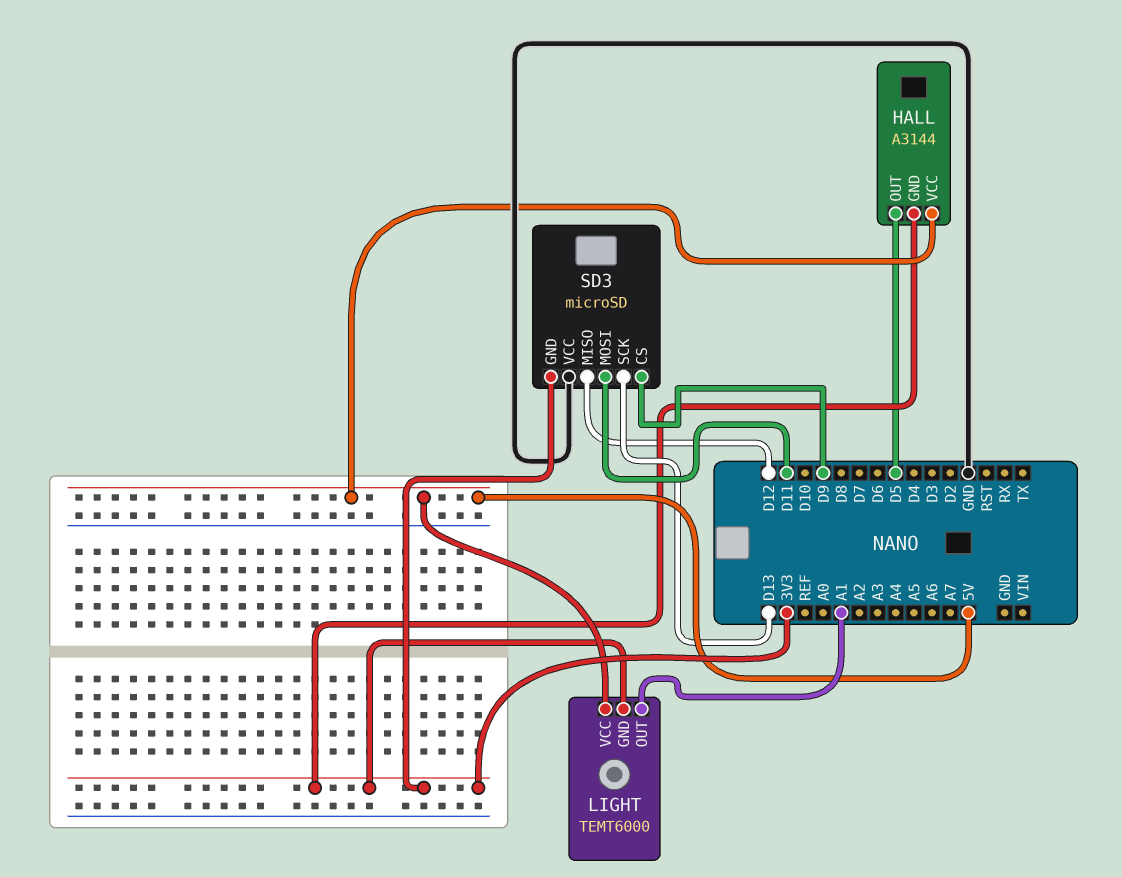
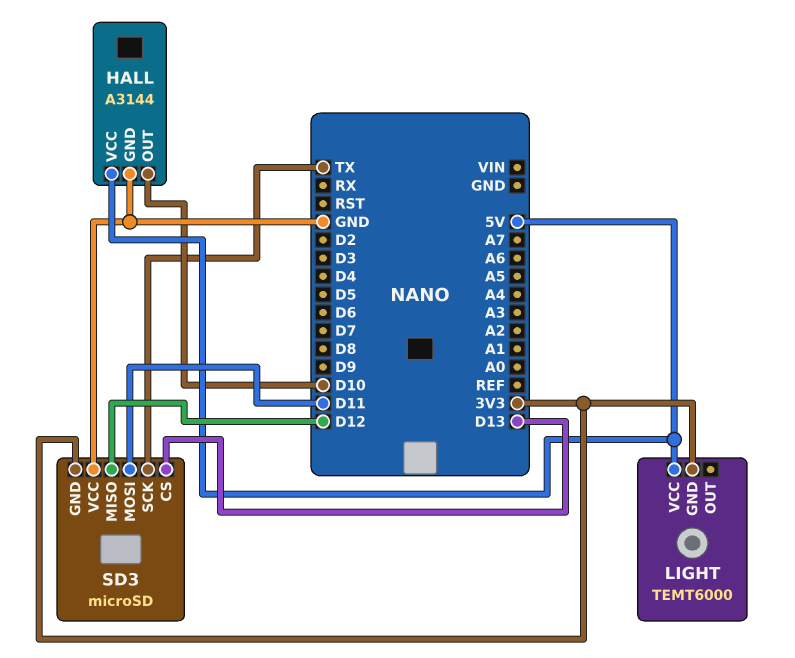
HALL pin GND: 3V3 -> GND
HALL pin OUT: D5 -> D10
LIGHT pin OUT: A1 -> none
SD3 pin CS: D9 -> D13
SD3 pin SCK: D13 -> TX

